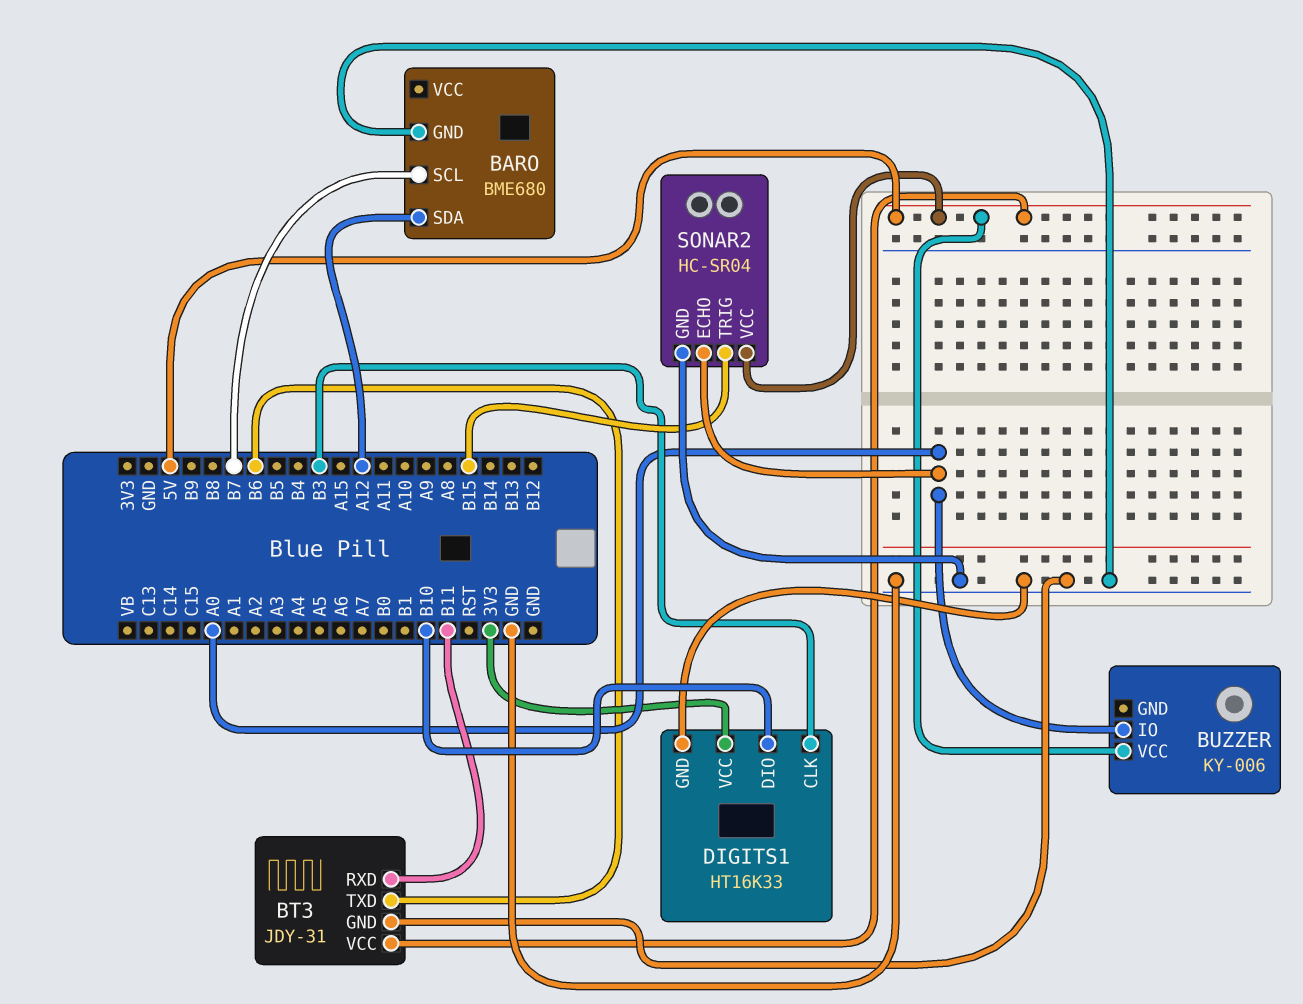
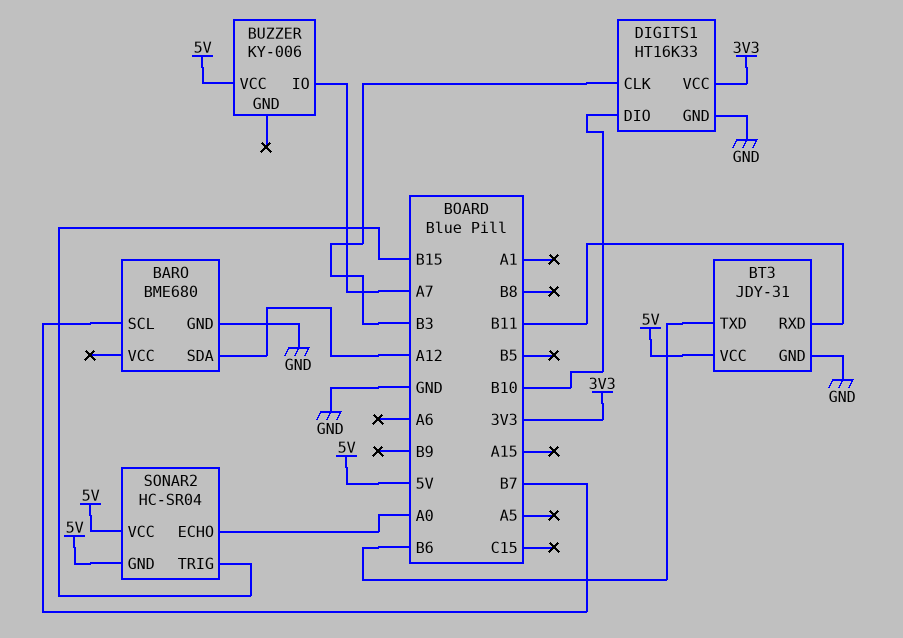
BUZZER pin IO: A0 -> A7
SONAR2 pin GND: GND -> 5V

